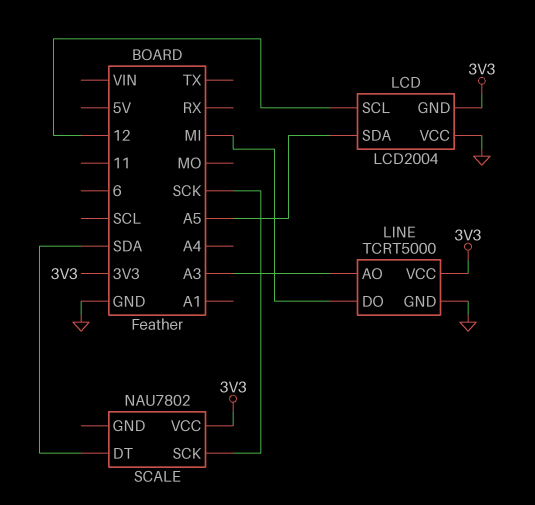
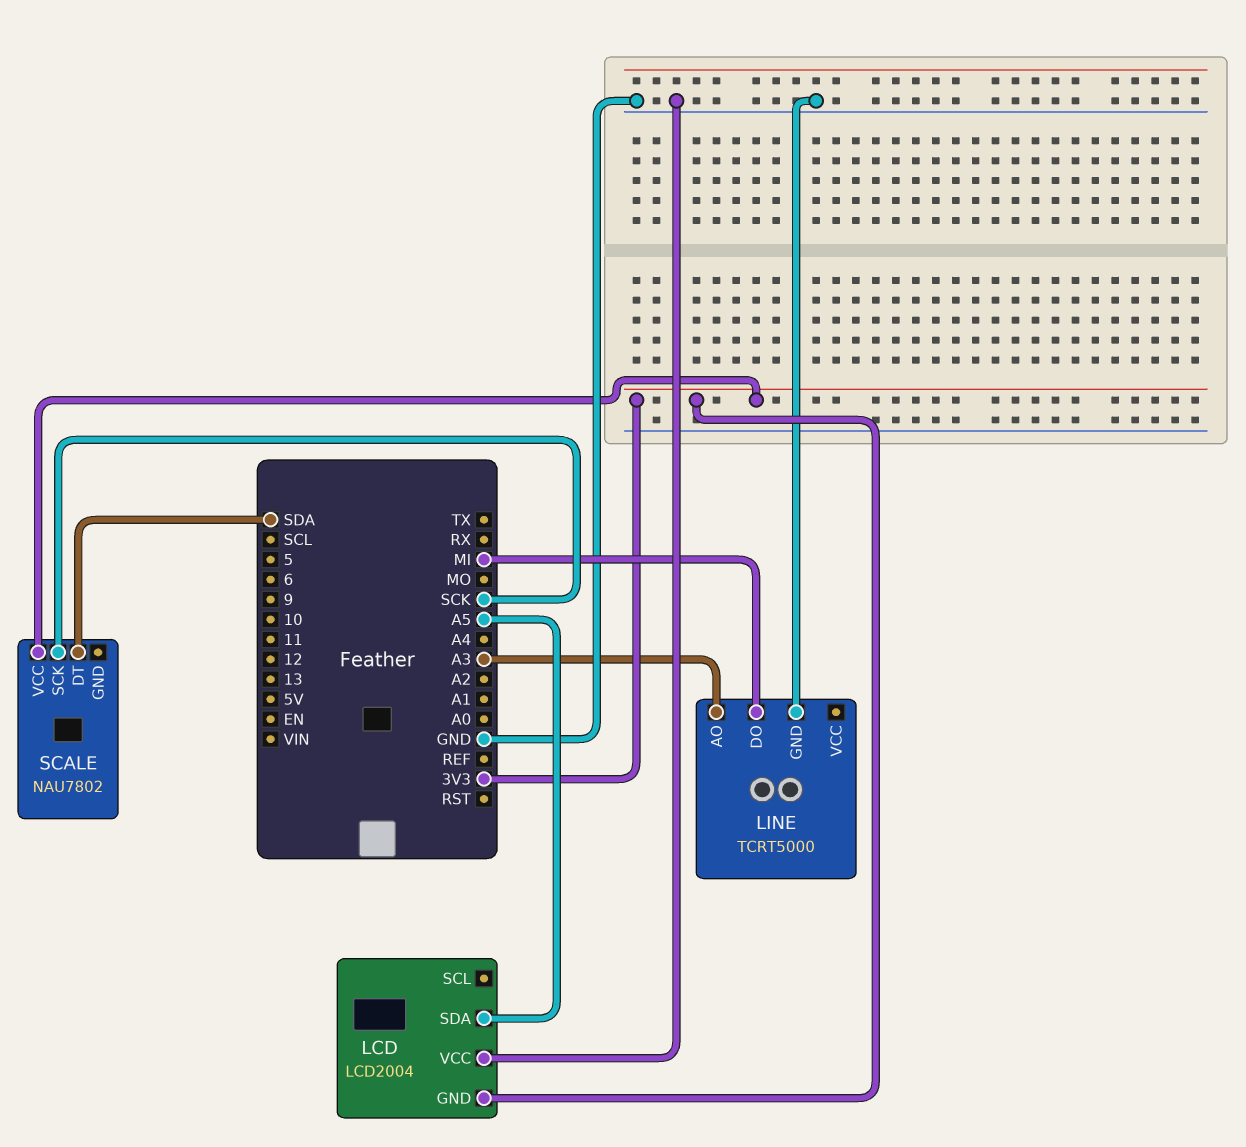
LCD pin SCL: 12 -> none
LINE pin VCC: 3V3 -> none

